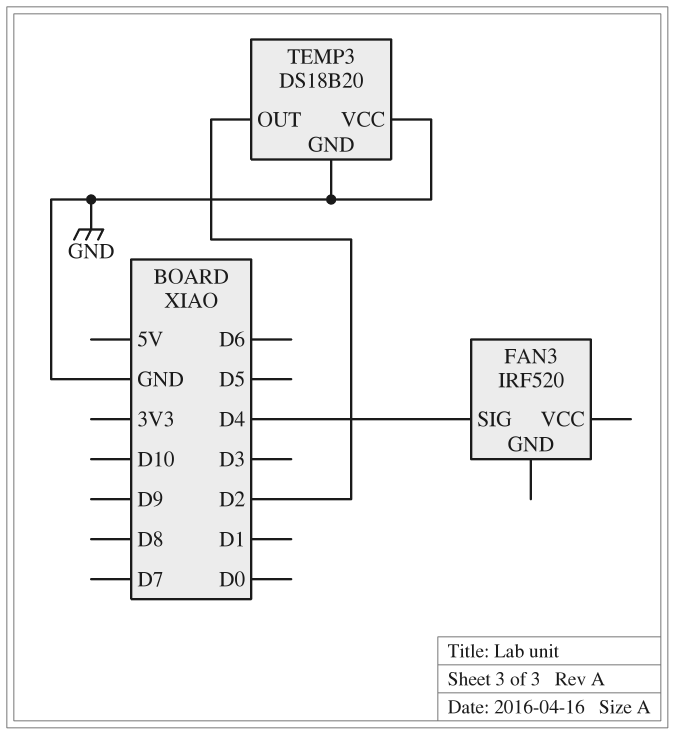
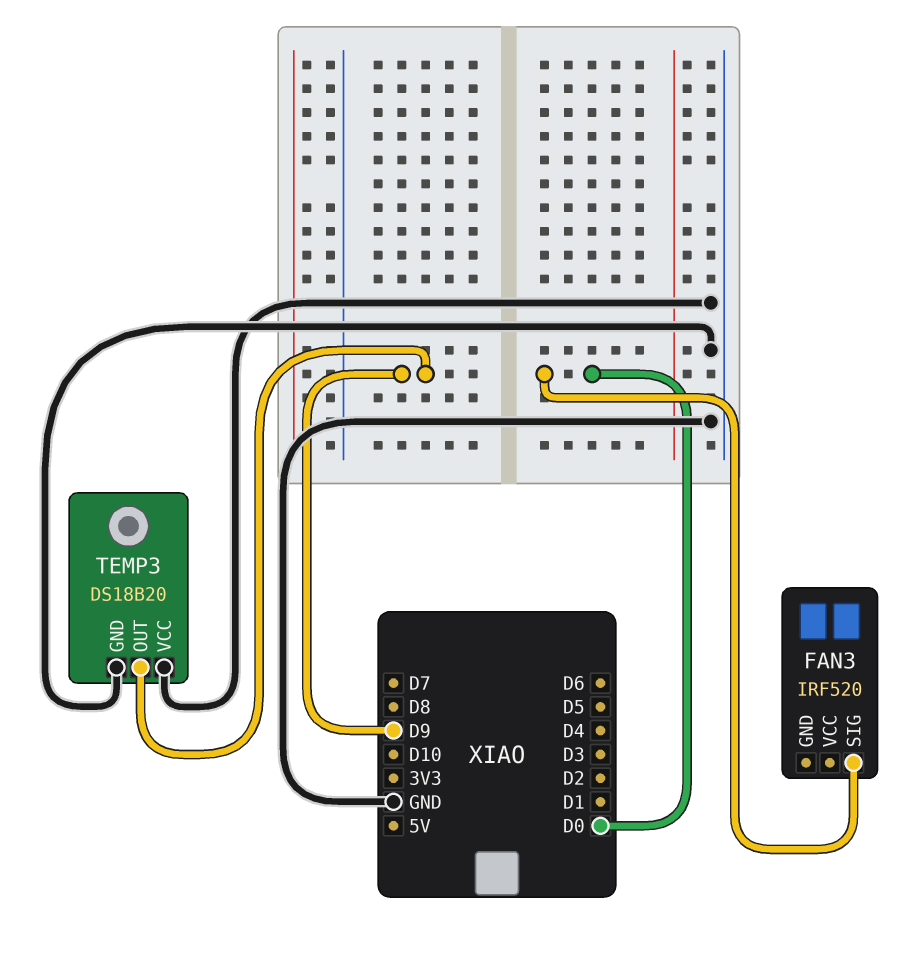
FAN3 pin SIG: D4 -> D0
TEMP3 pin OUT: D2 -> D9

